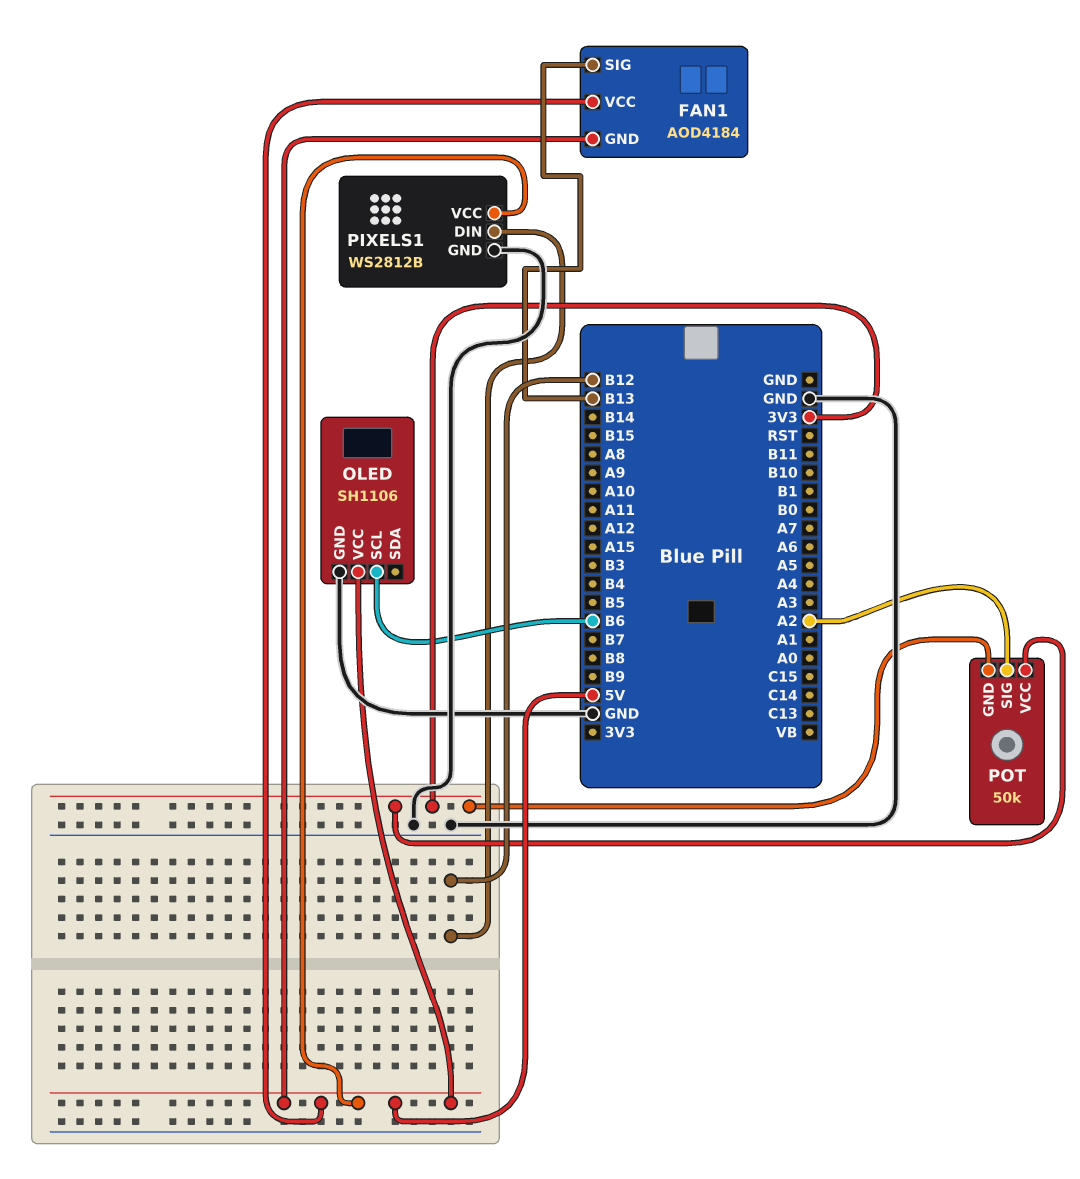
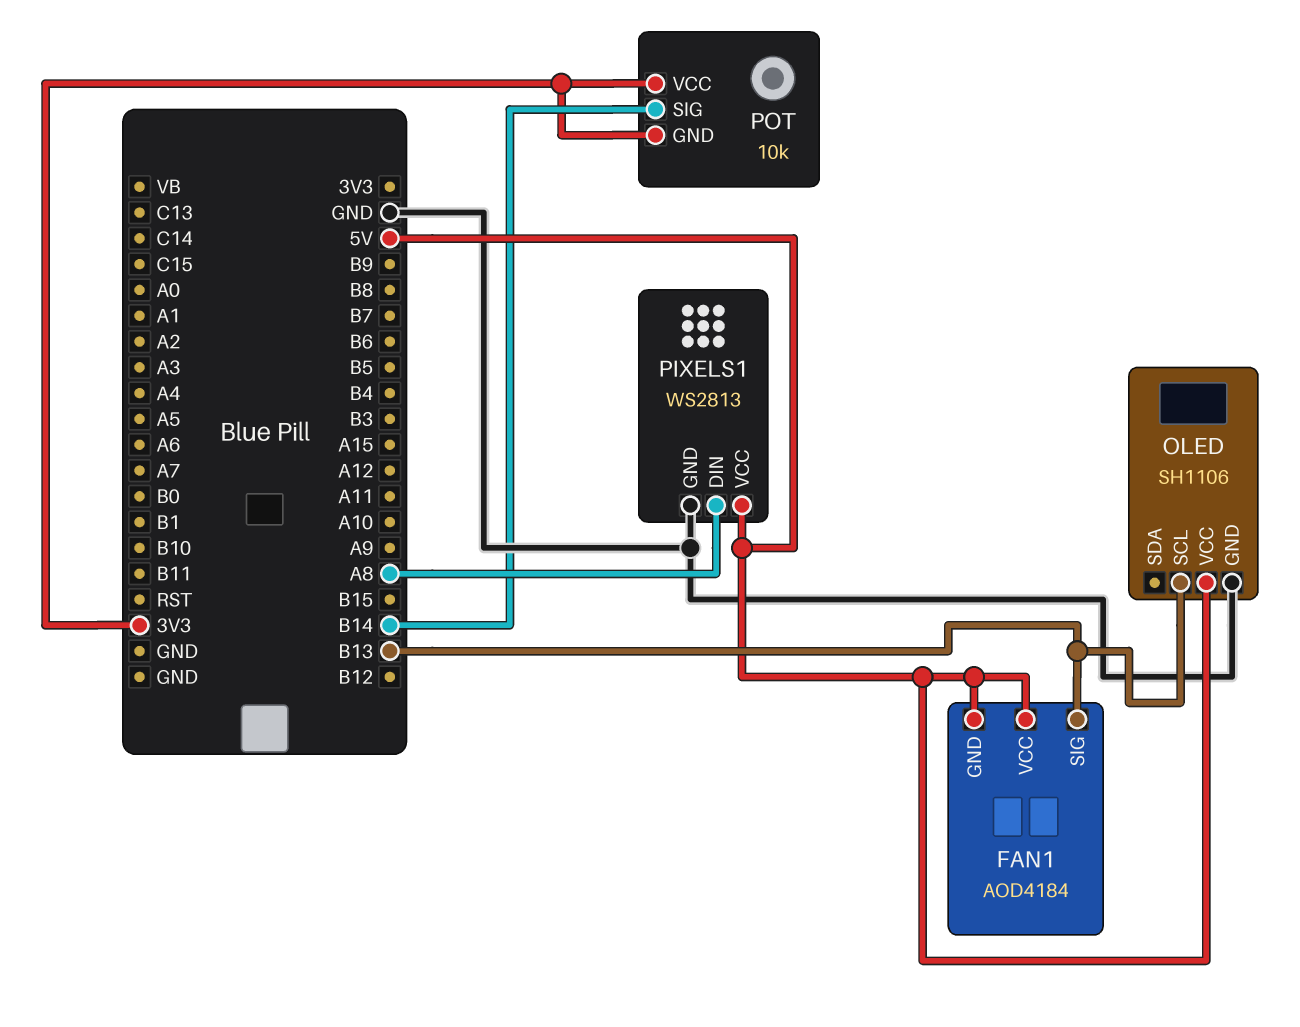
OLED pin SCL: B6 -> B13
PIXELS1: WS2812B -> WS2813
PIXELS1 pin DIN: B12 -> A8
POT: 50k -> 10k
POT pin SIG: A2 -> B14

